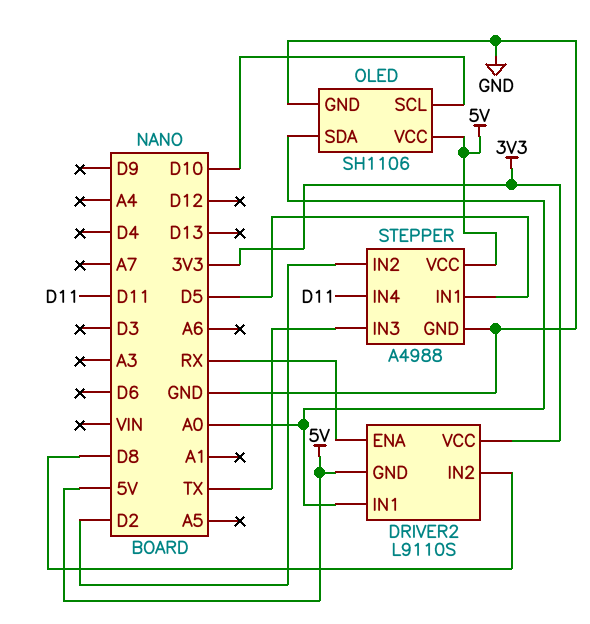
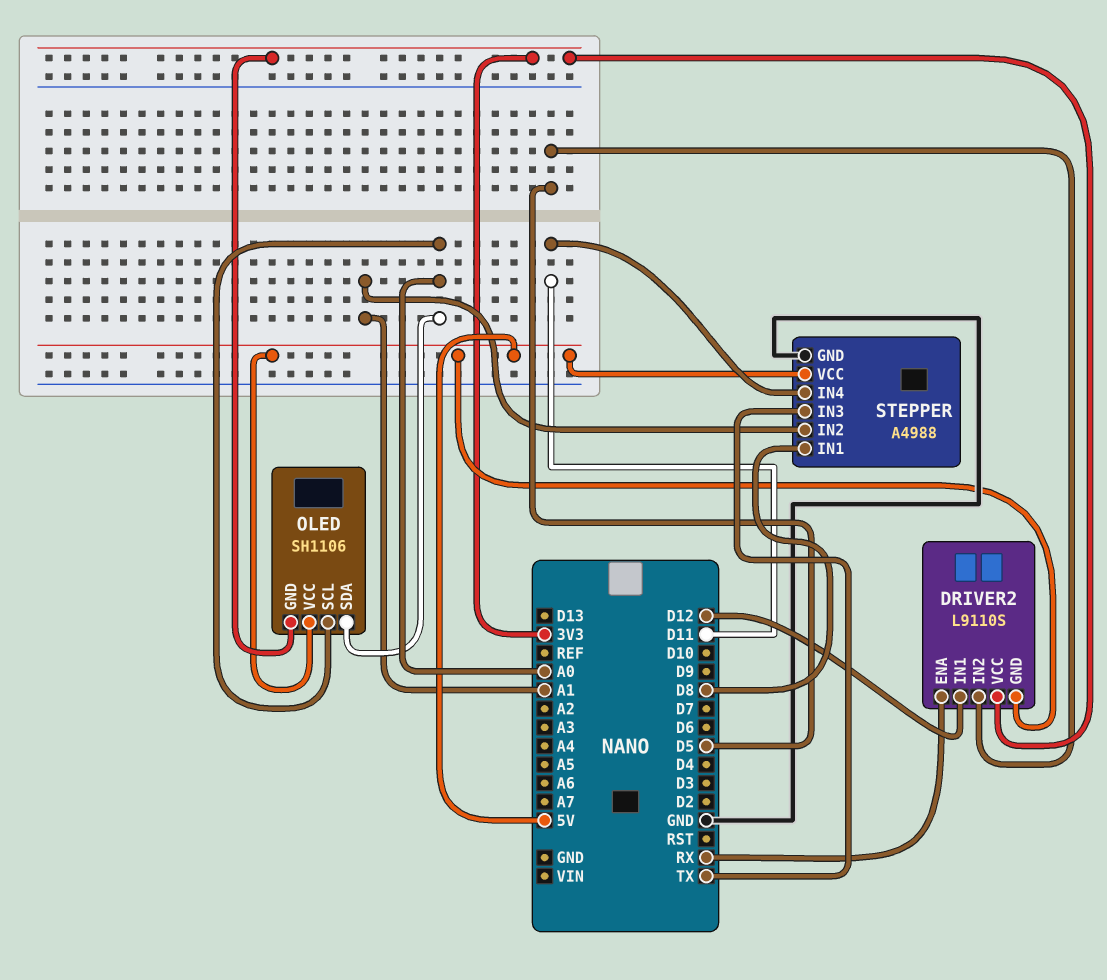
DRIVER2 pin IN1: A0 -> D12
DRIVER2 pin IN2: D8 -> D5
OLED pin GND: GND -> 3V3
OLED pin SCL: D10 -> A0
STEPPER pin IN1: D5 -> D8
STEPPER pin IN2: D2 -> A1

